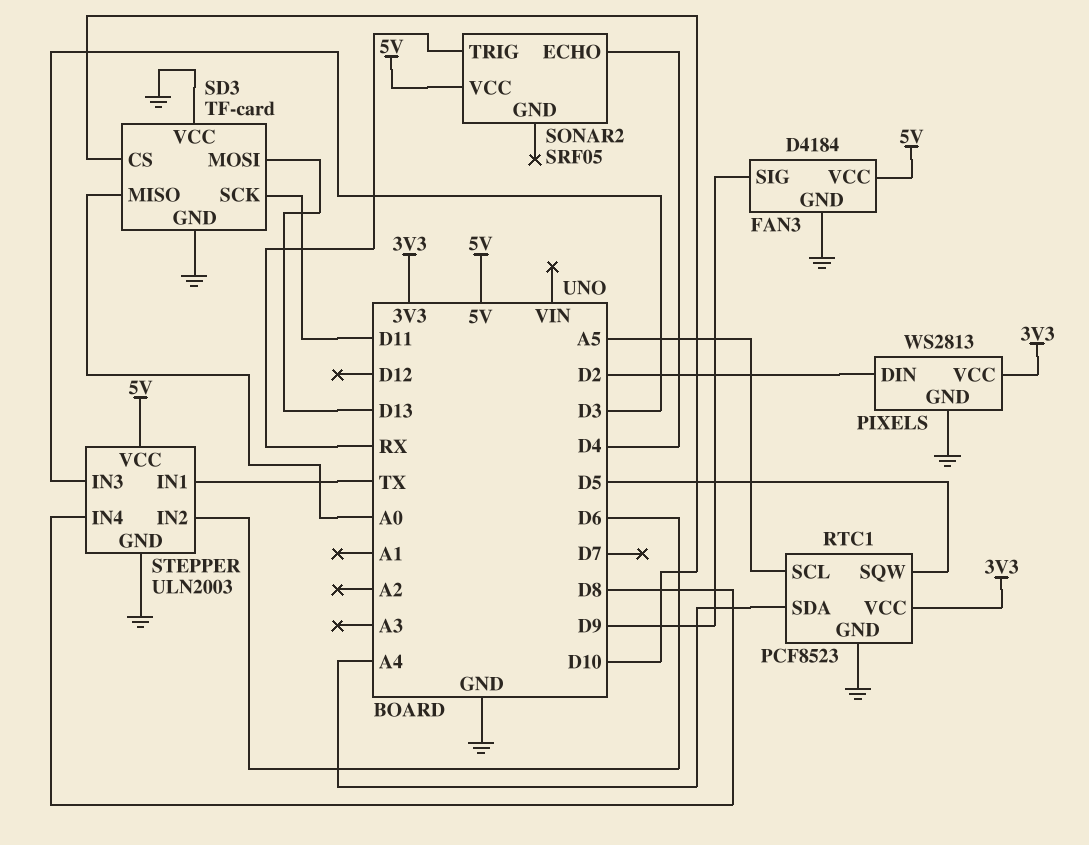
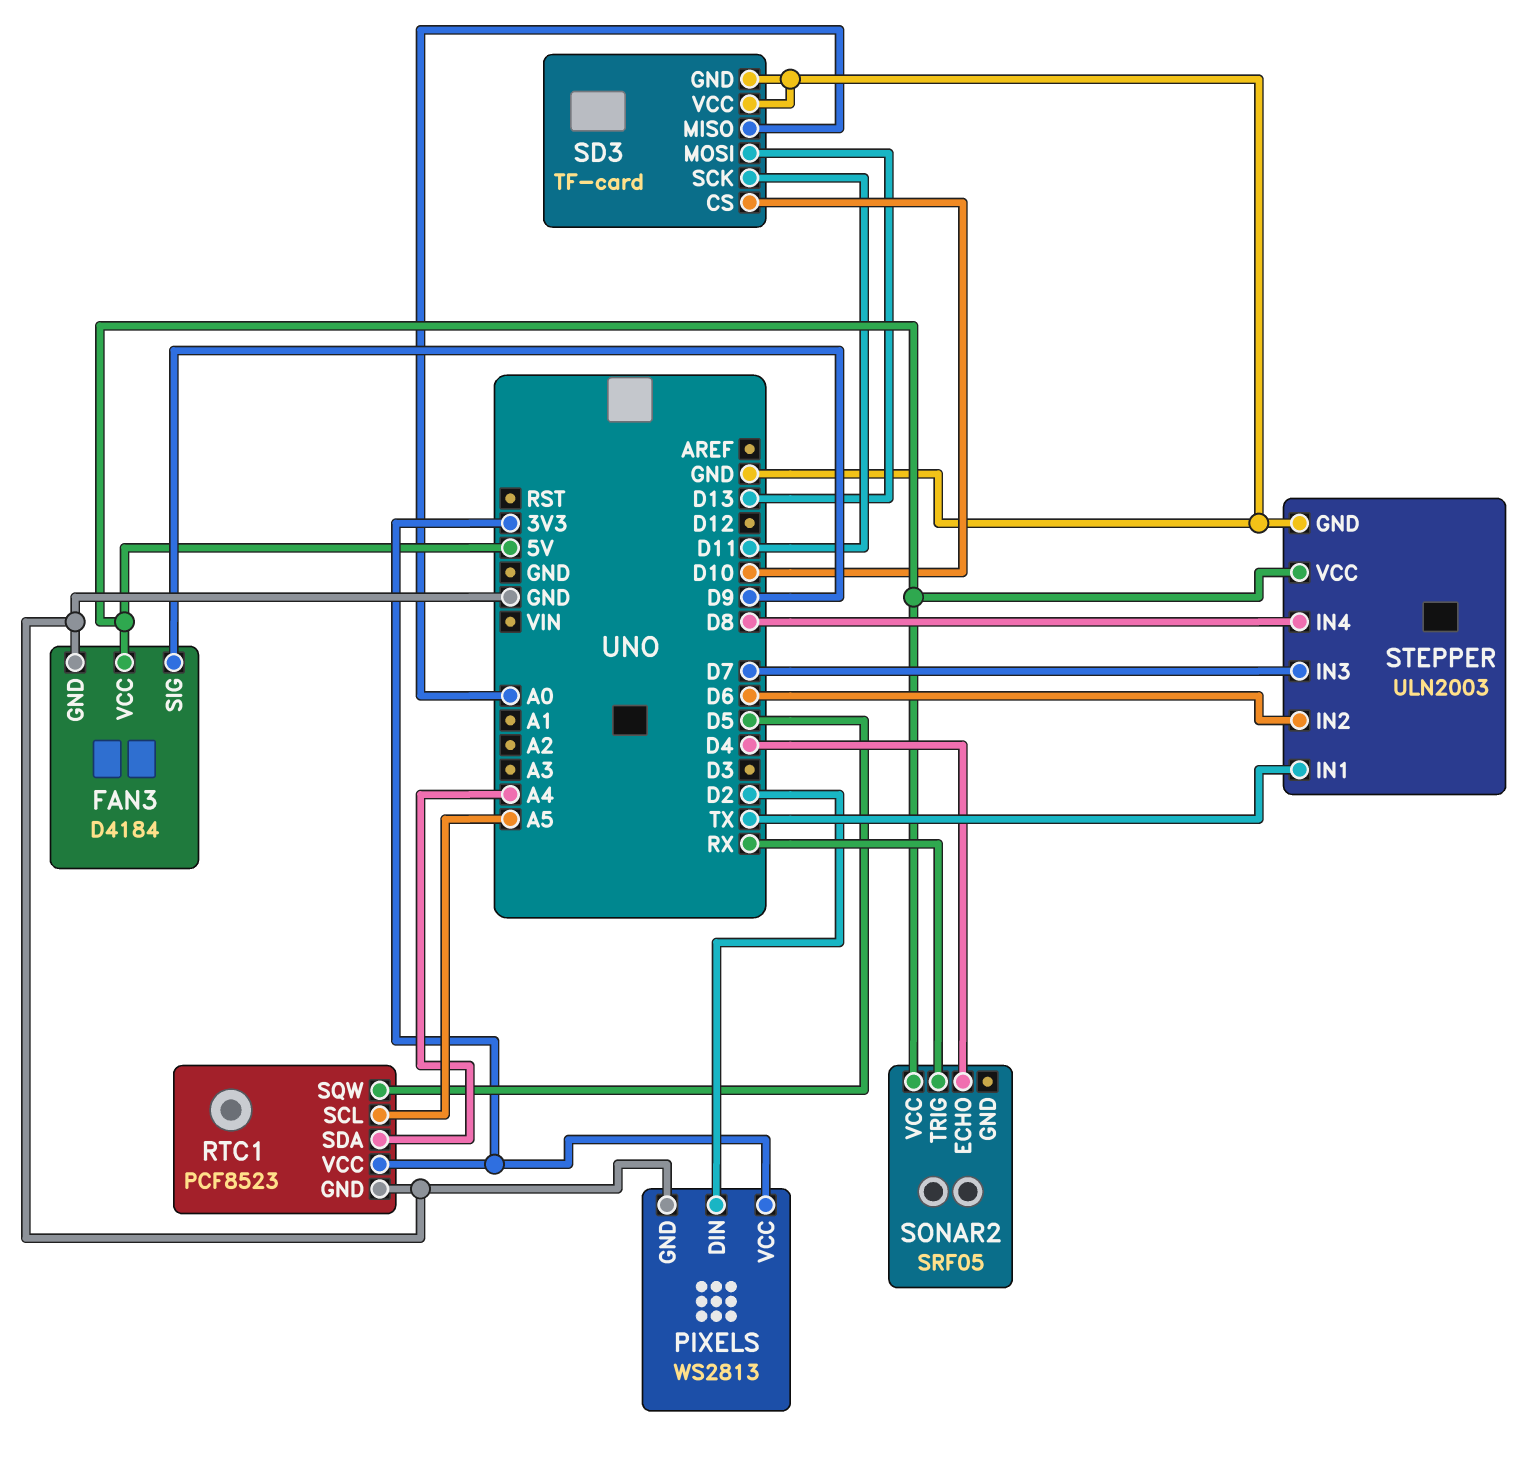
STEPPER pin IN3: D3 -> D7

